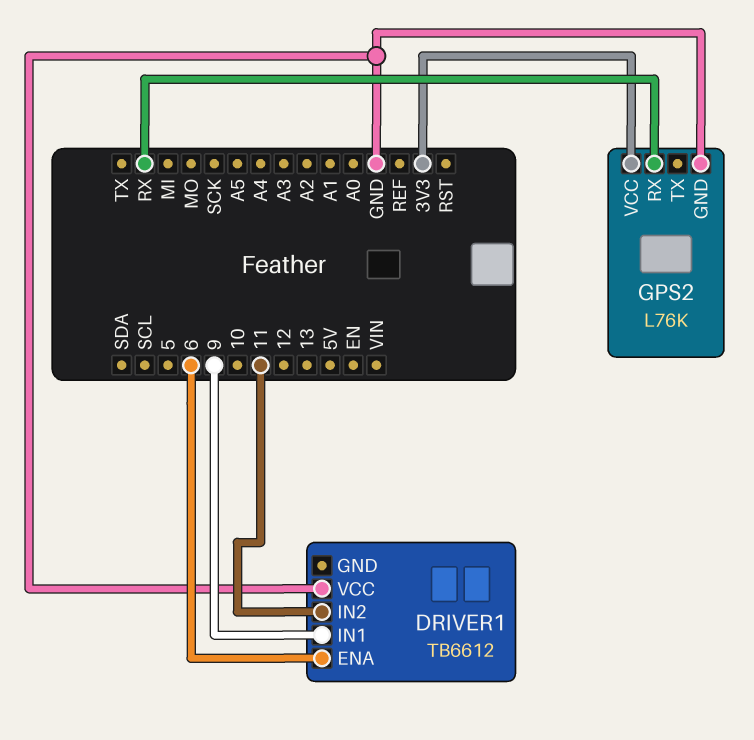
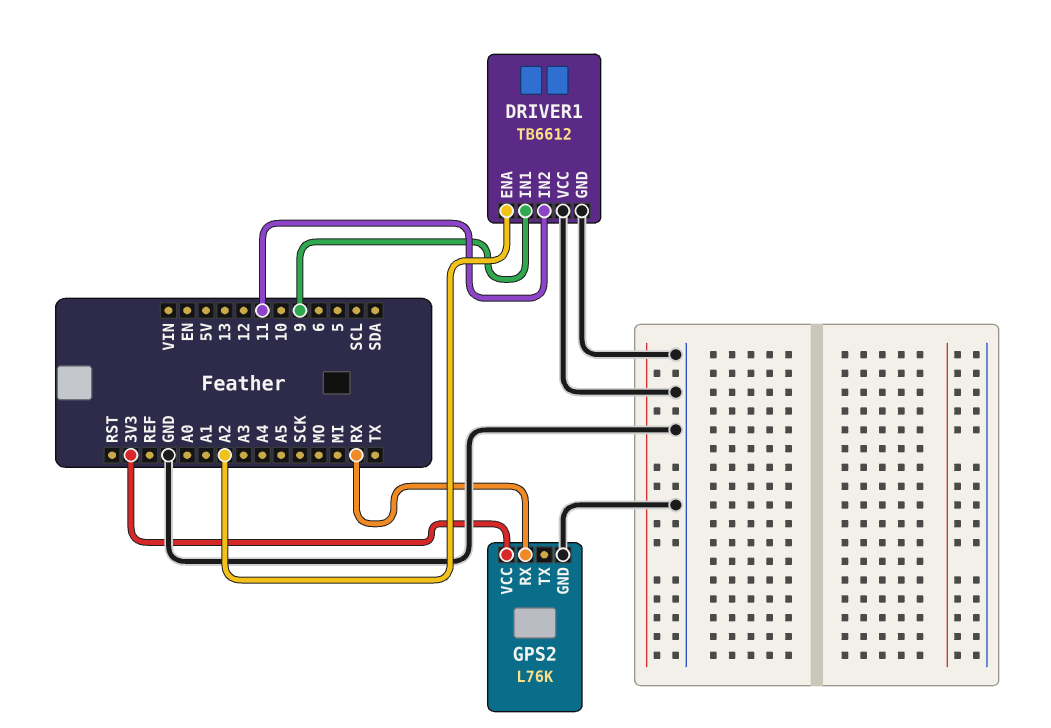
DRIVER1 pin ENA: 6 -> A2
DRIVER1 pin GND: none -> GND

